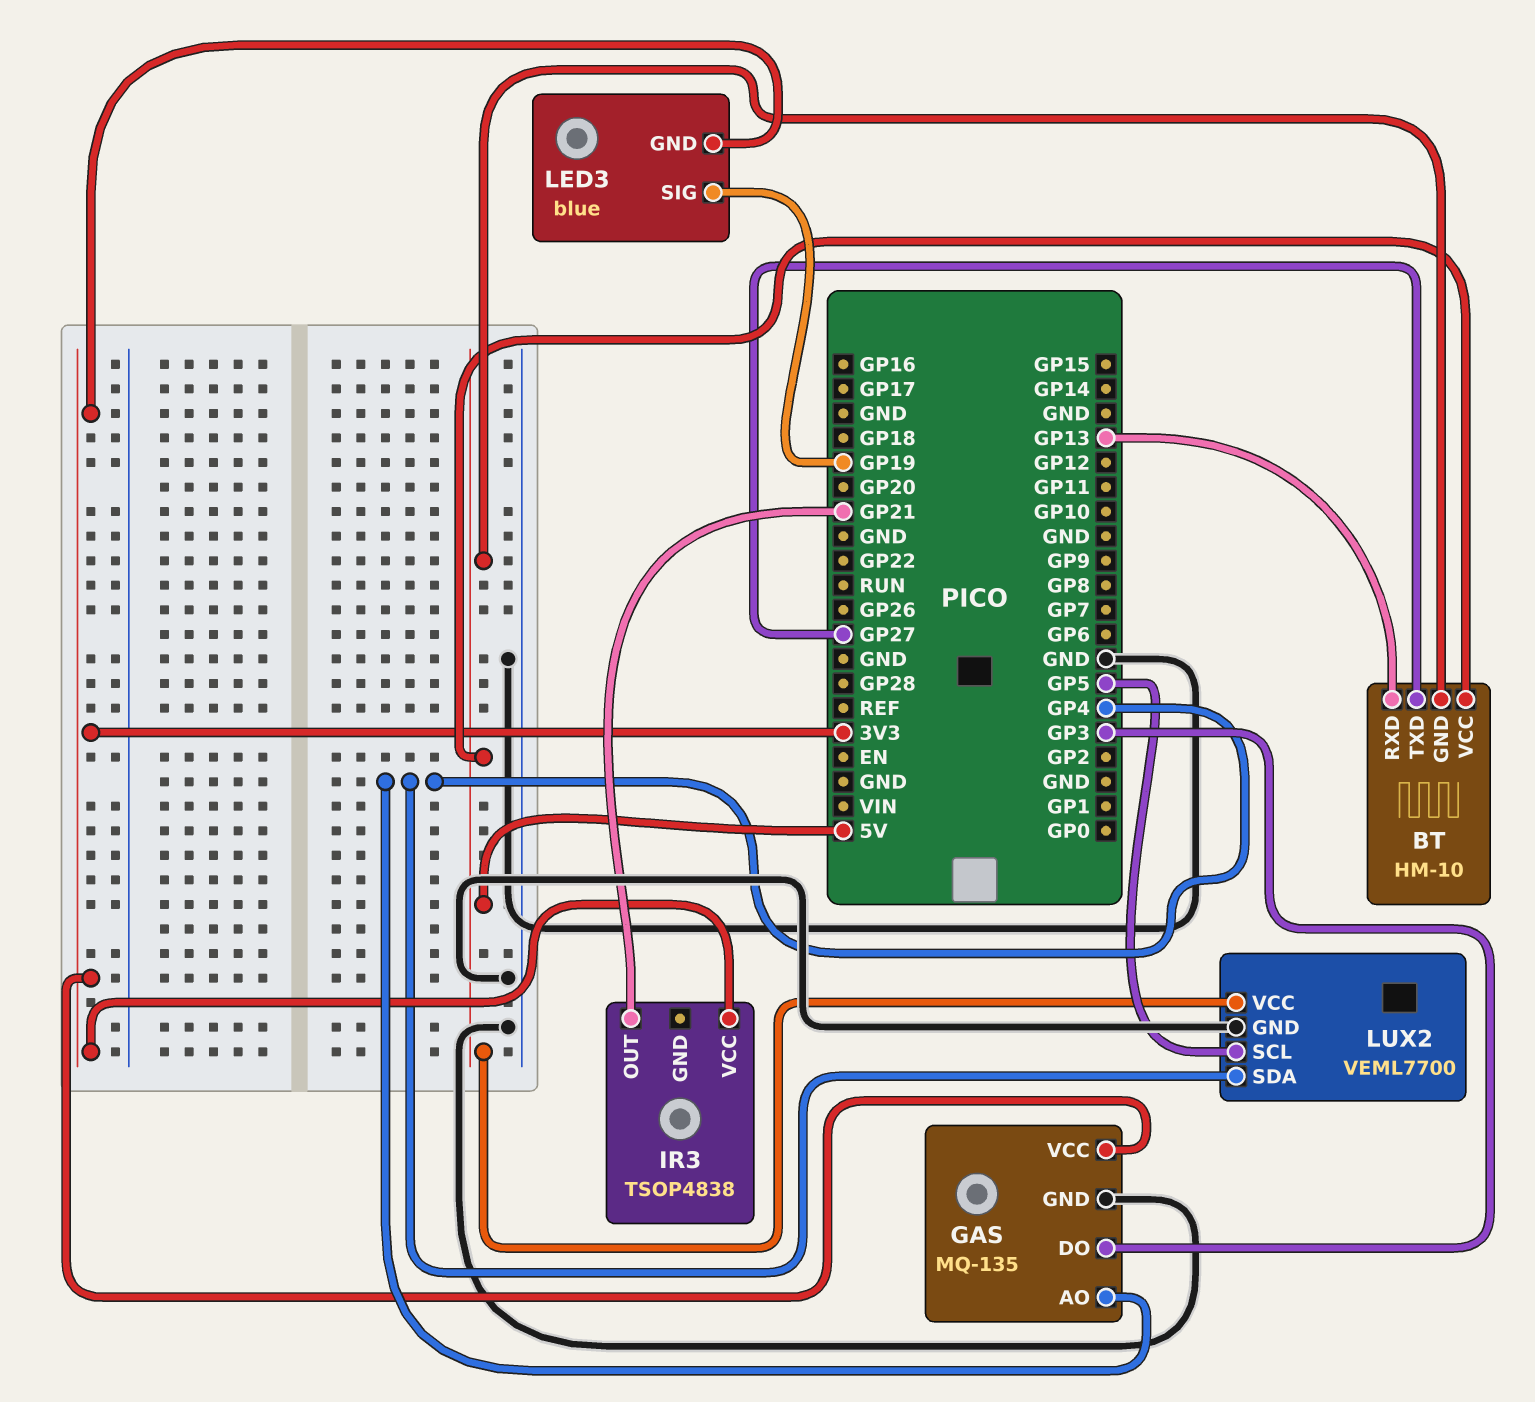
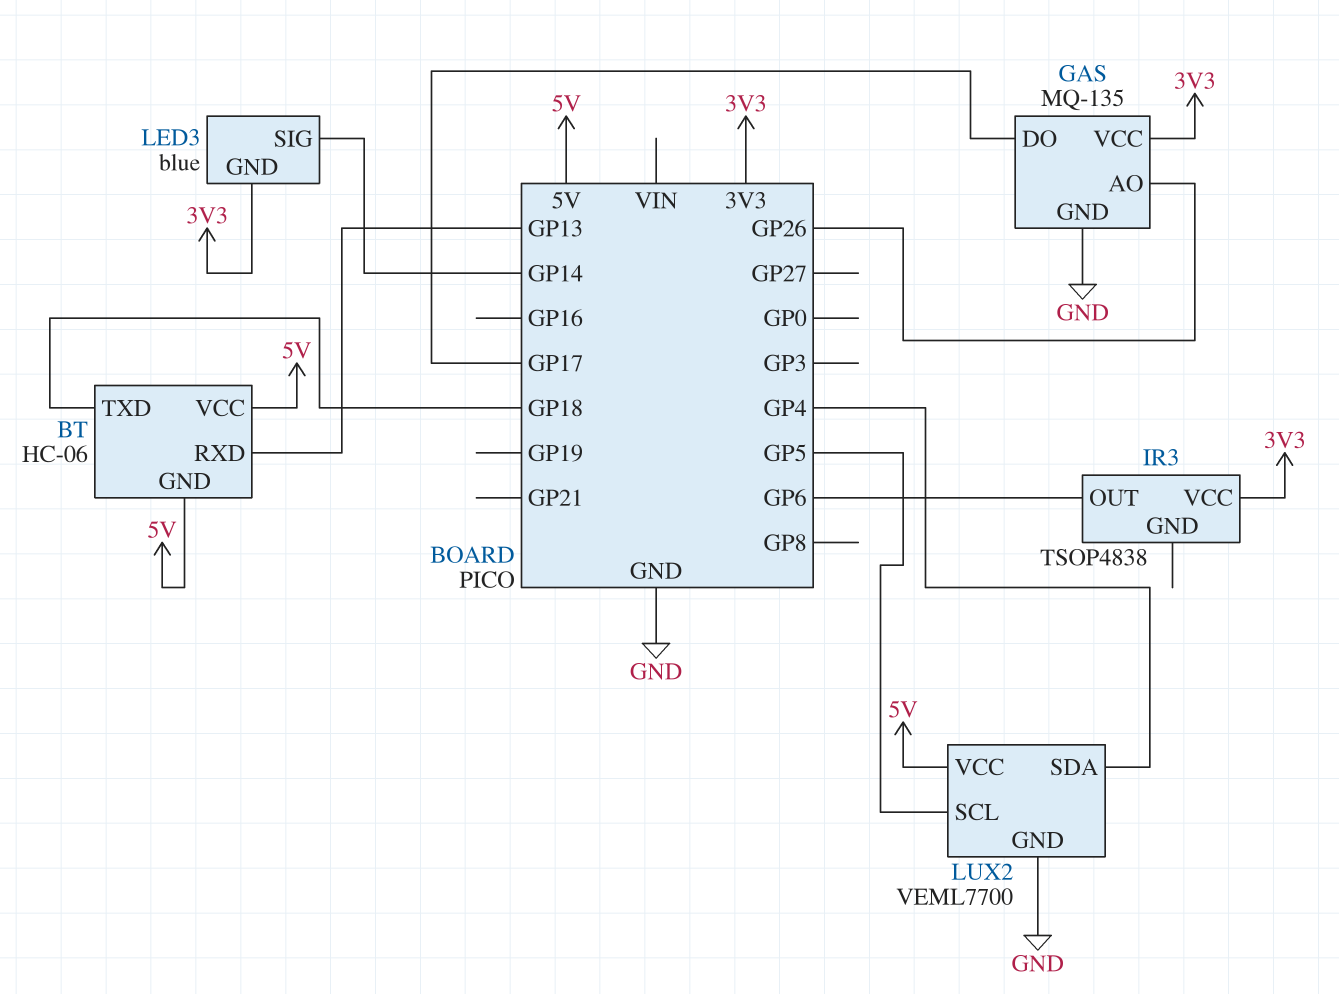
BT: HM-10 -> HC-06
BT pin TXD: GP27 -> GP18
GAS pin AO: GP4 -> GP26
GAS pin DO: GP3 -> GP17
IR3 pin OUT: GP21 -> GP6
LED3 pin SIG: GP19 -> GP14

